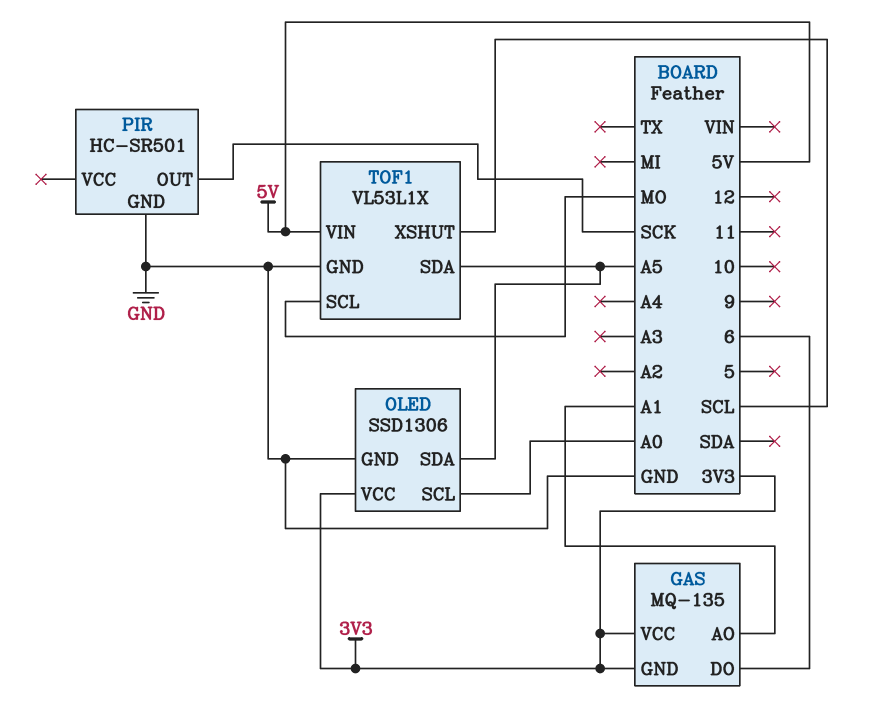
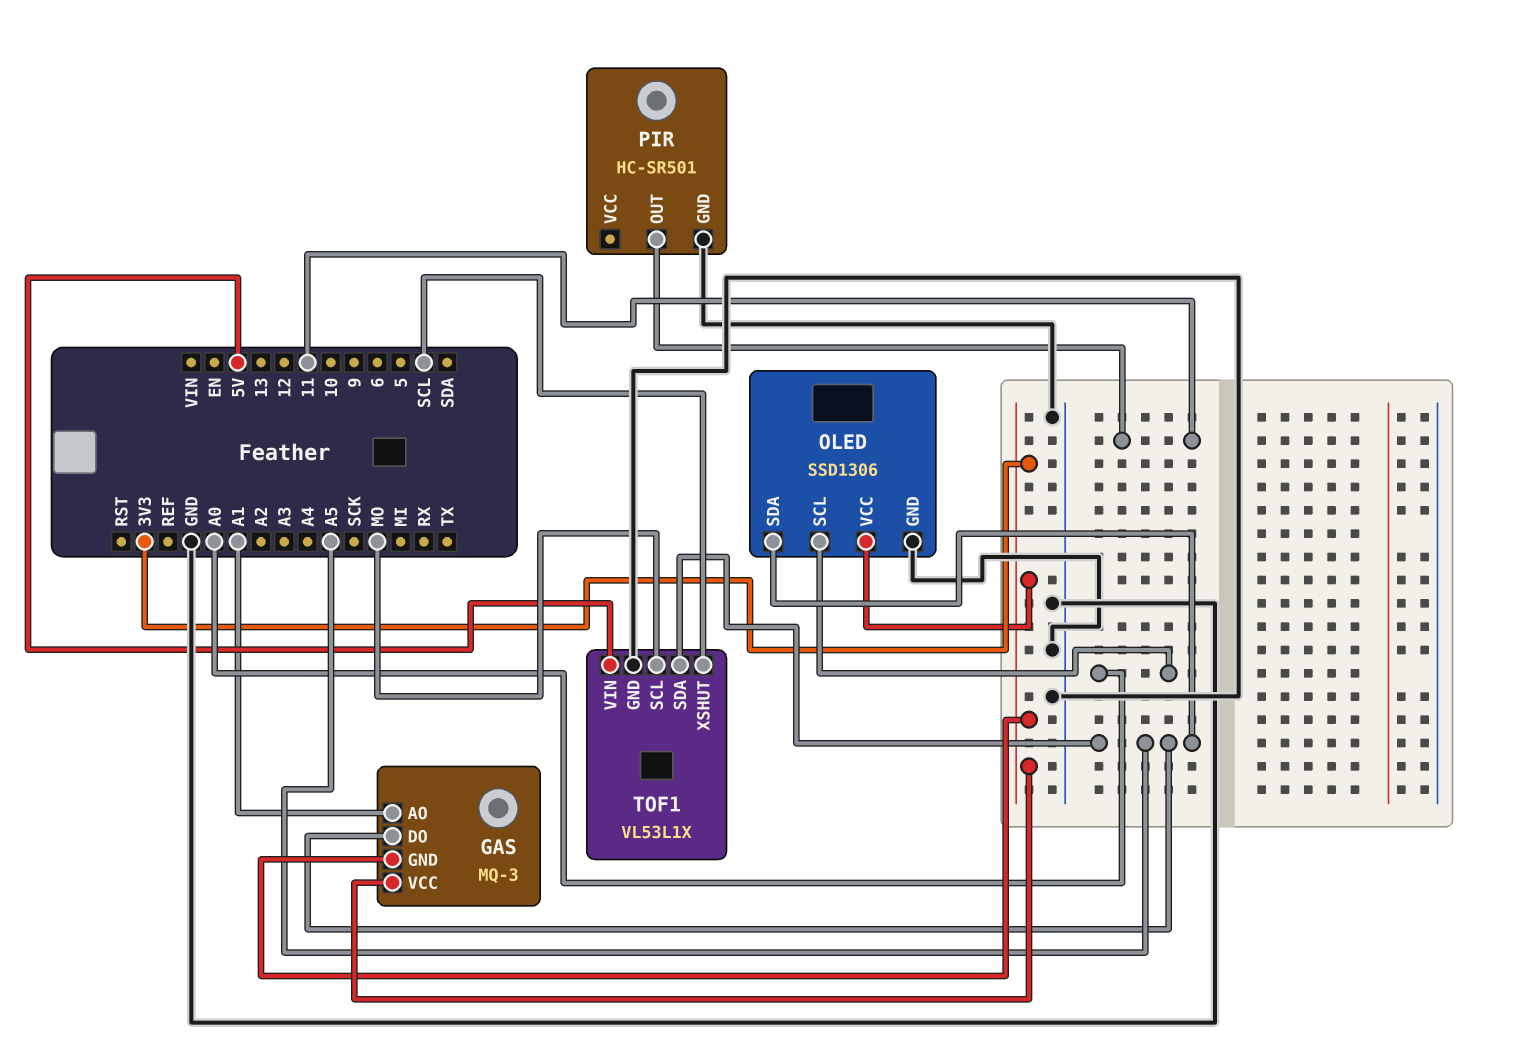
GAS: MQ-135 -> MQ-3
GAS pin DO: 6 -> A5
PIR pin OUT: SCK -> 11

